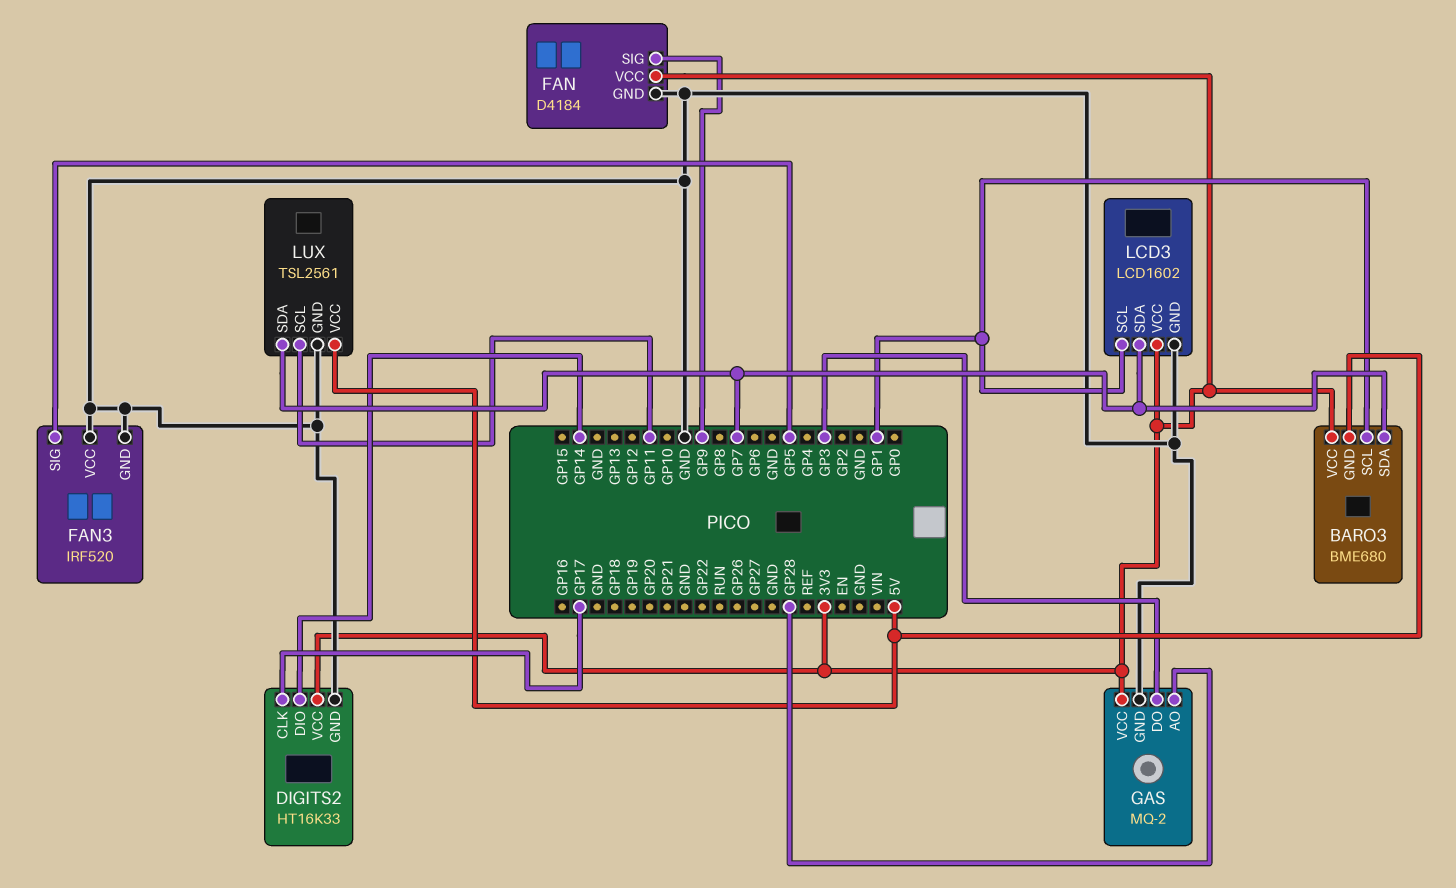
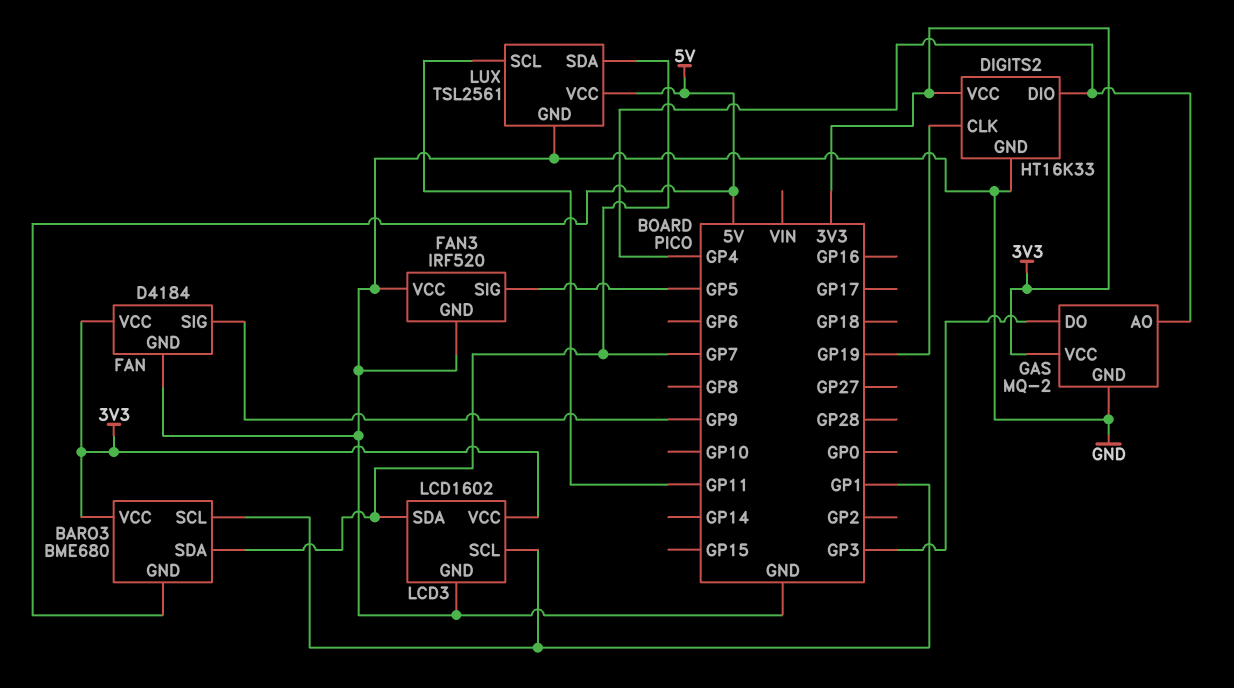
DIGITS2 pin CLK: GP17 -> GP19
DIGITS2 pin DIO: GP14 -> GP4
GAS pin AO: GP28 -> GP4

